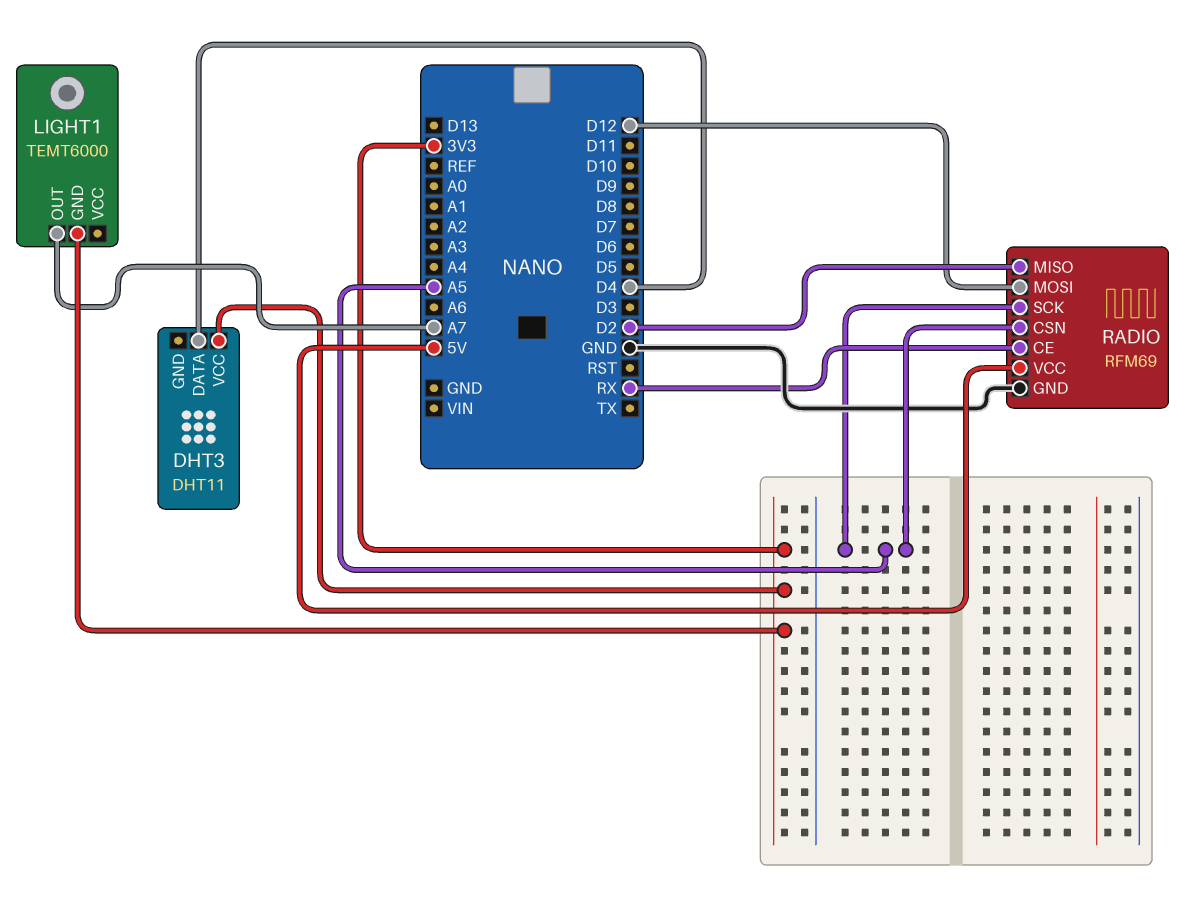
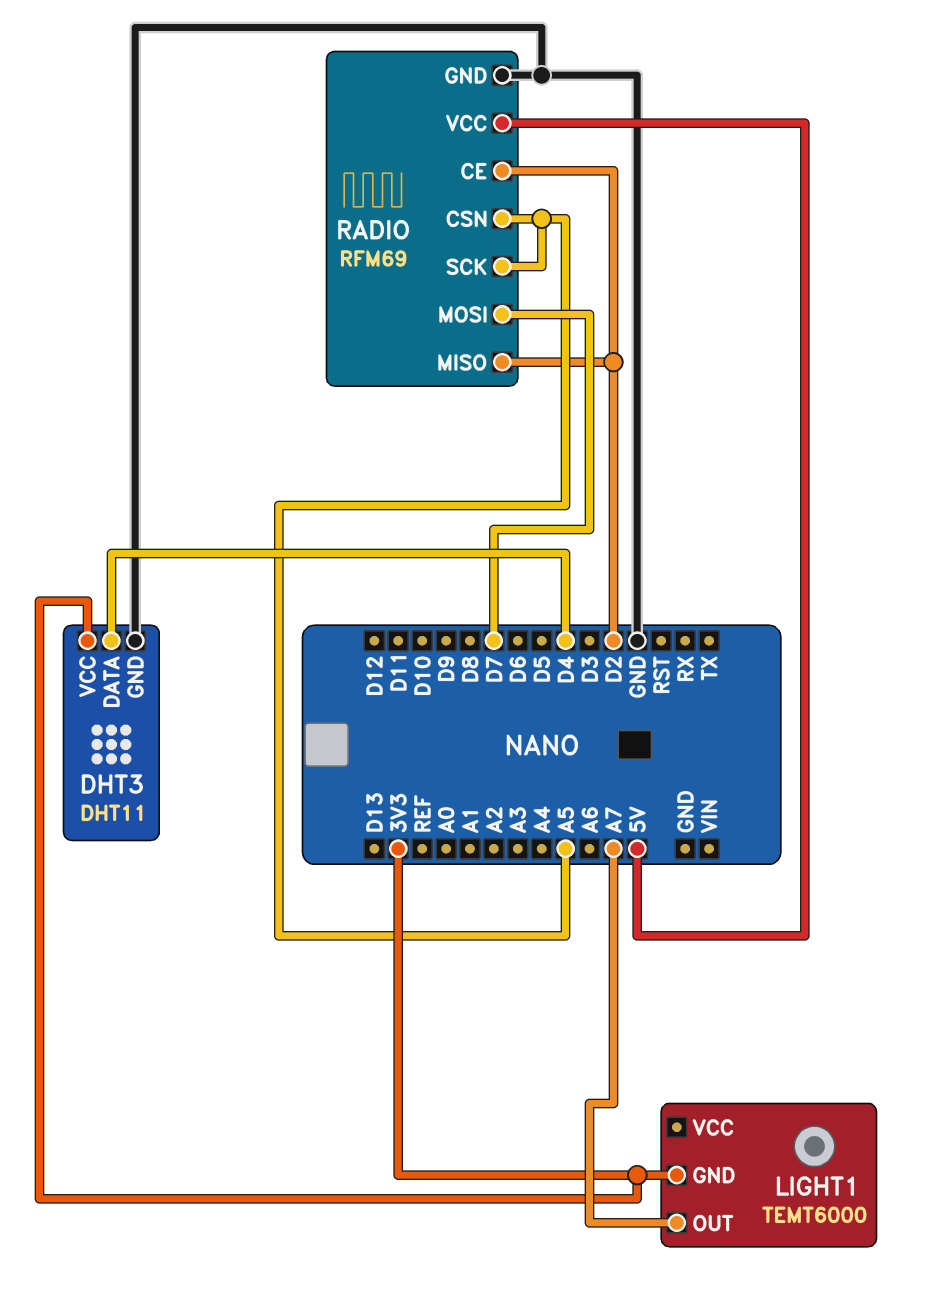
DHT3 pin GND: none -> GND
RADIO pin CE: RX -> D2
RADIO pin MOSI: D12 -> D7

